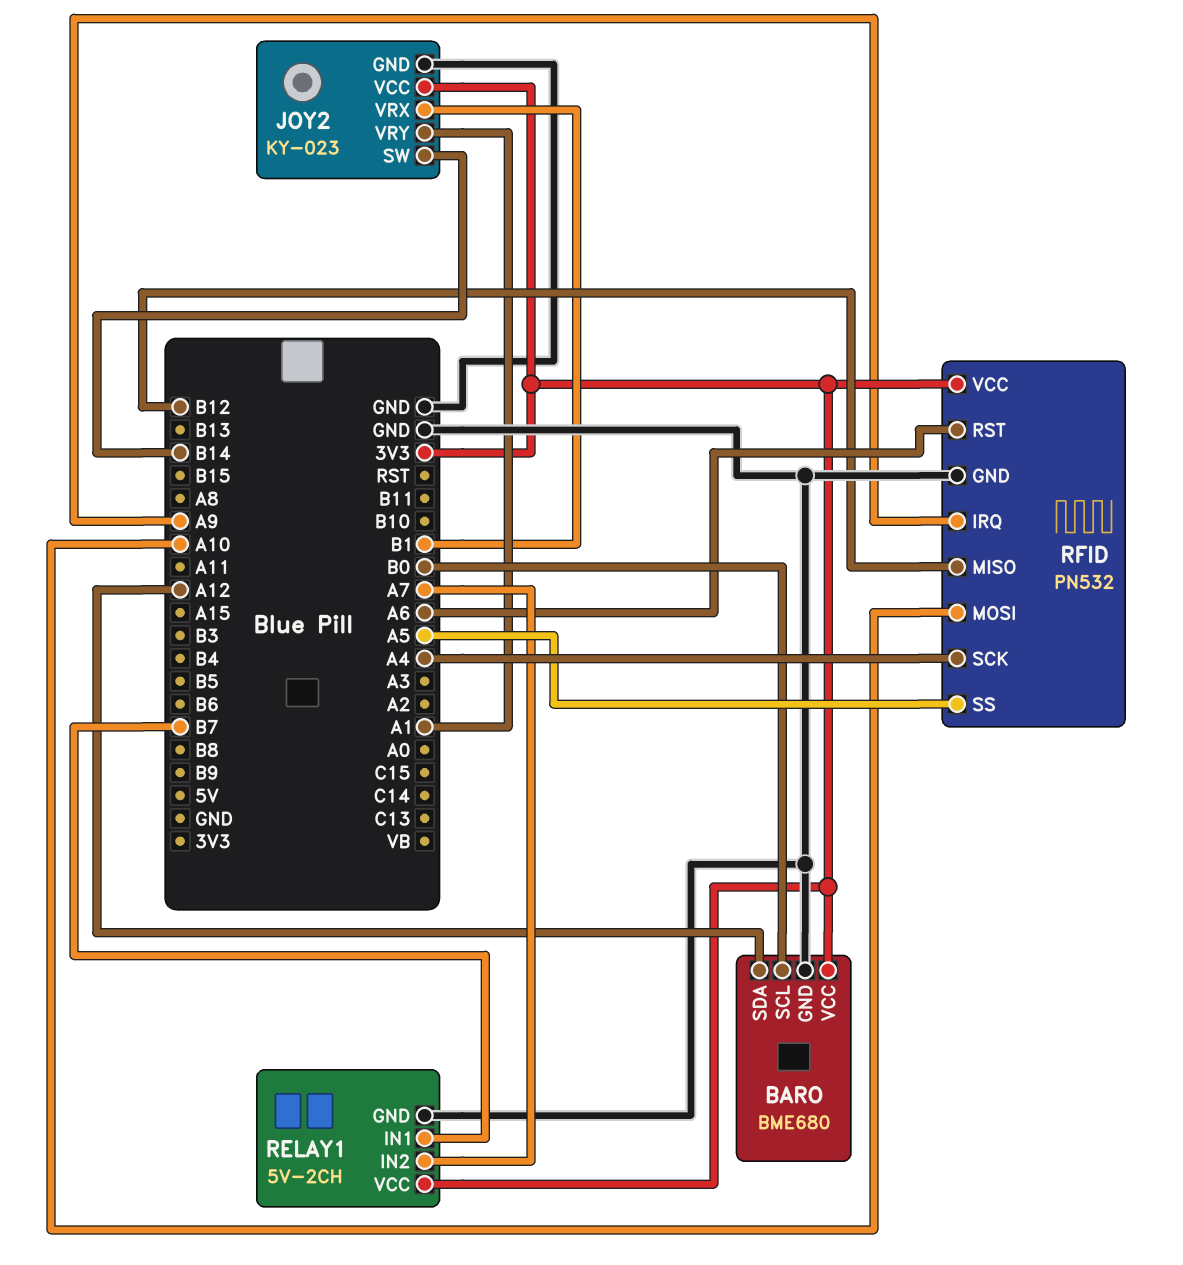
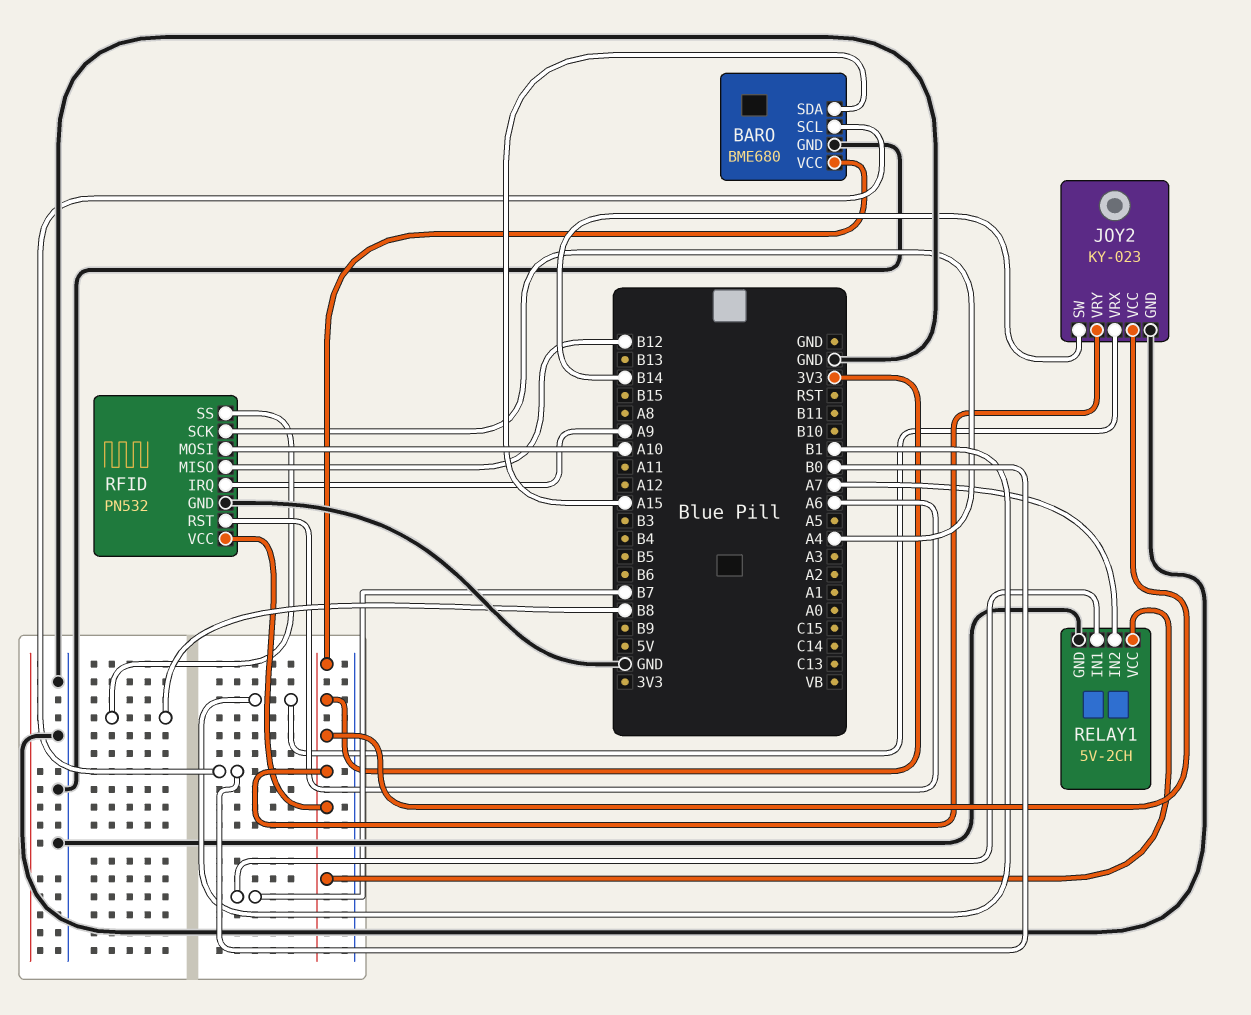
BARO pin SDA: A12 -> A15
JOY2 pin VRY: A1 -> 3V3
RFID pin SS: A5 -> B8

